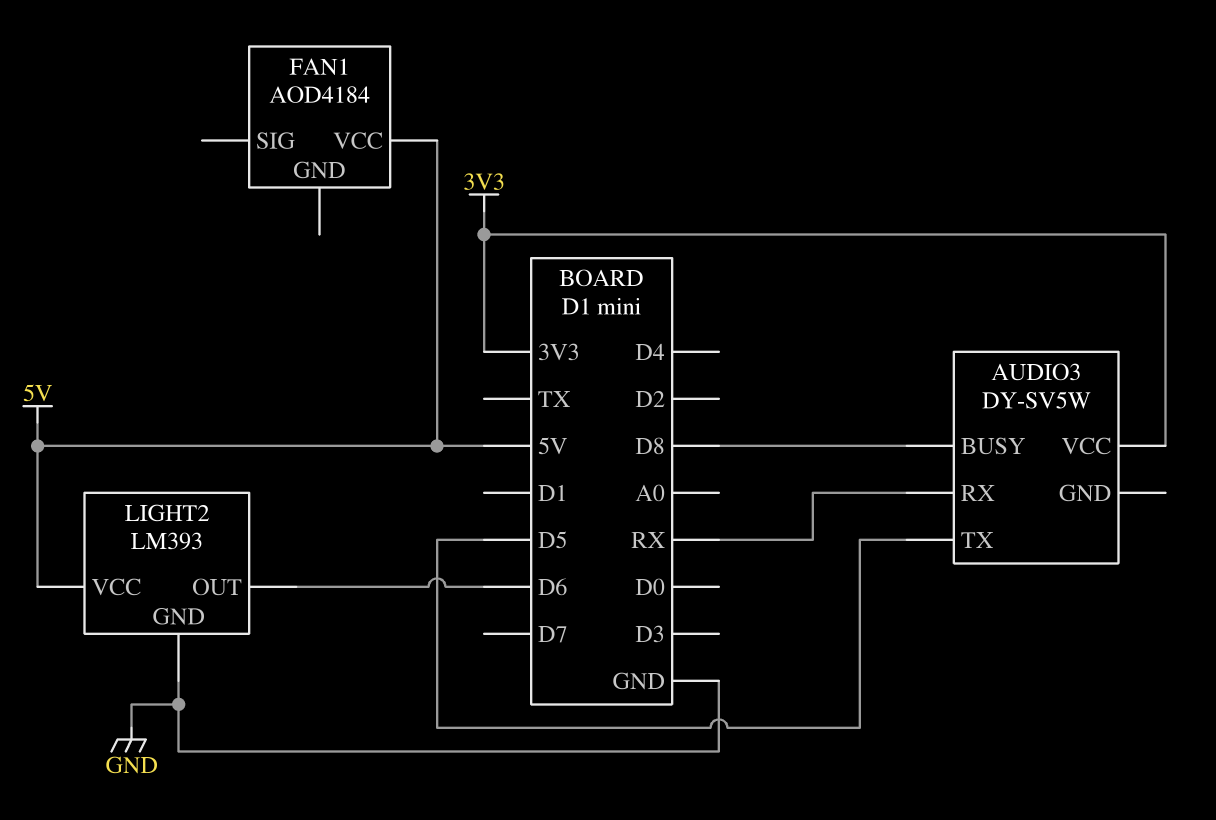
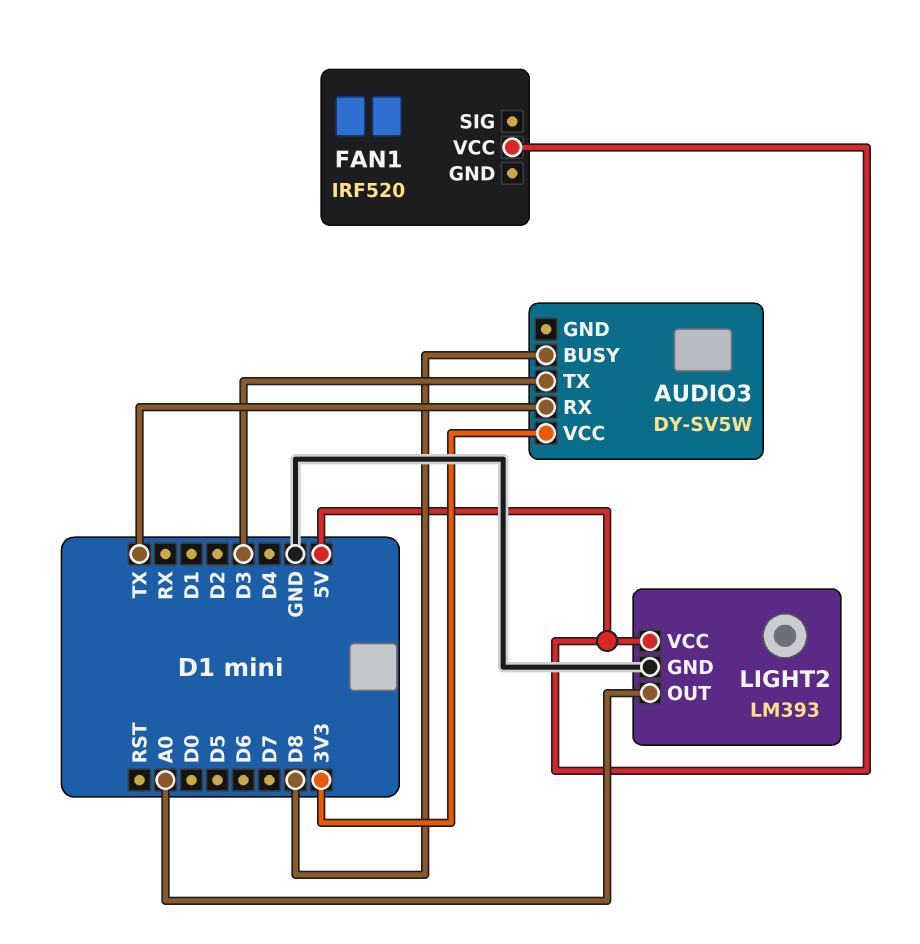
AUDIO3 pin RX: RX -> TX
AUDIO3 pin TX: D5 -> D3
FAN1: AOD4184 -> IRF520
LIGHT2 pin OUT: D6 -> A0

